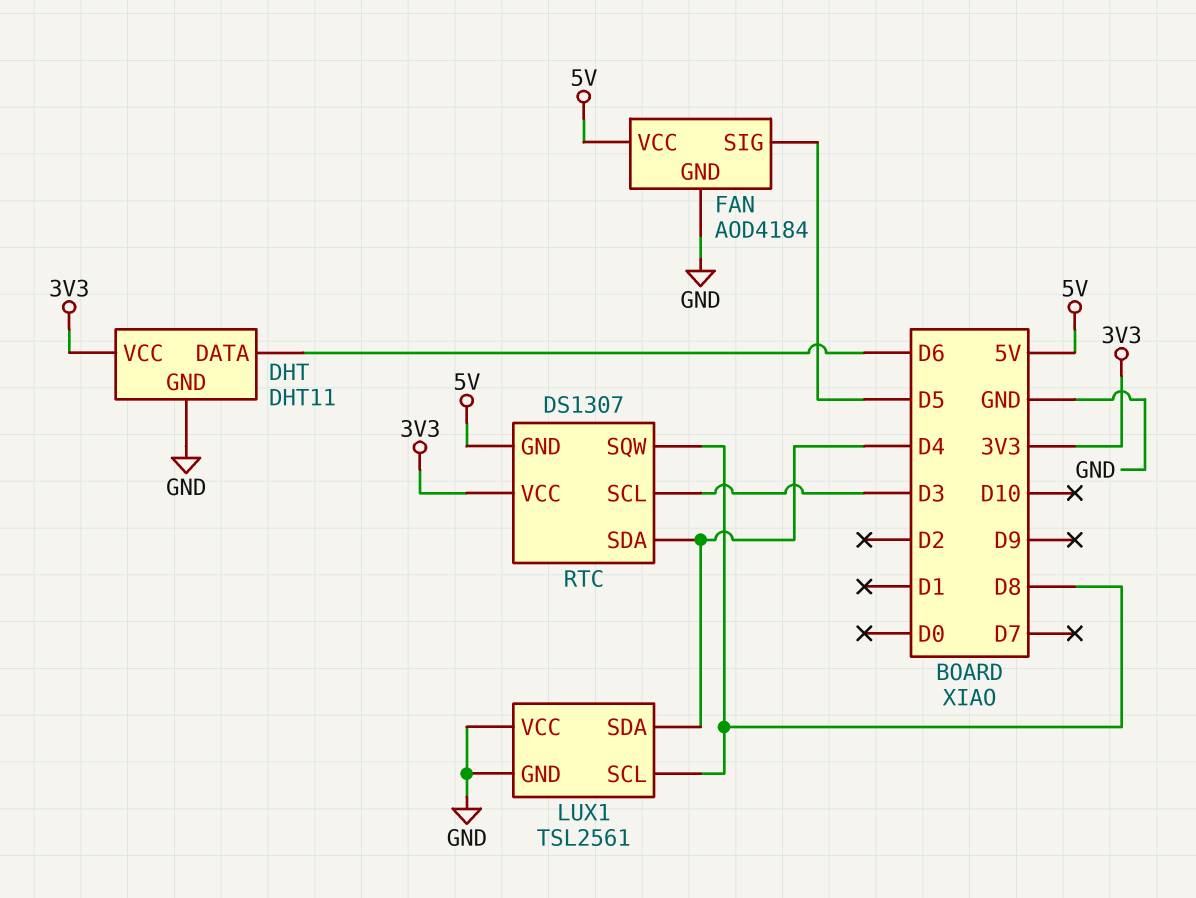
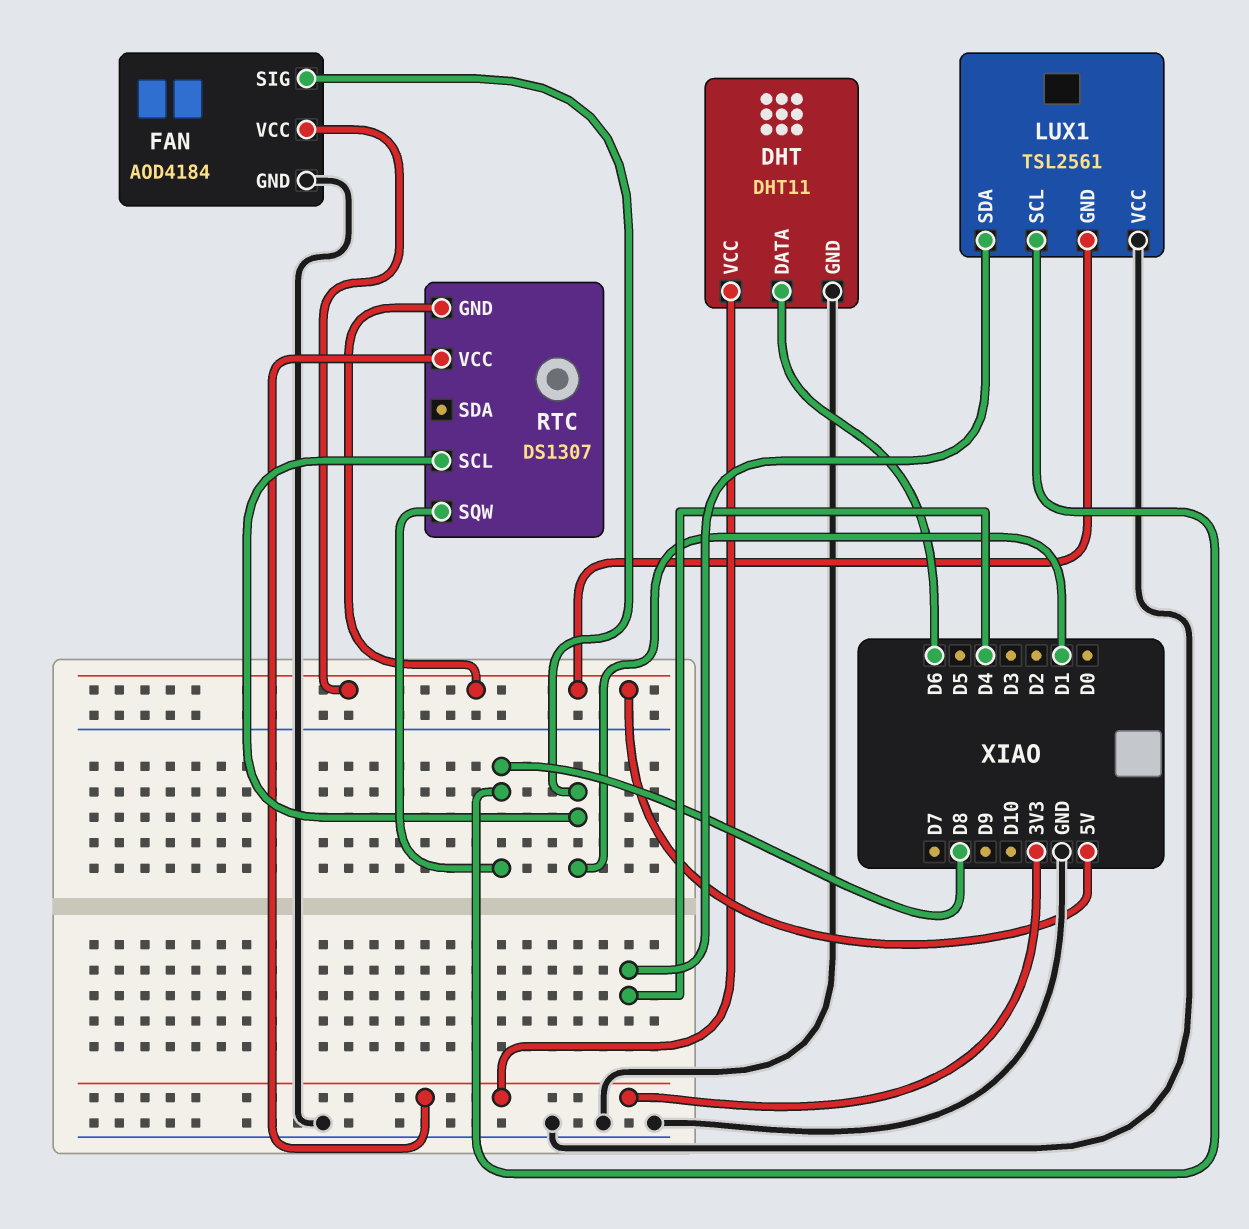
FAN pin SIG: D5 -> D1
LUX1 pin GND: GND -> 5V
RTC pin SCL: D3 -> D1
RTC pin SDA: D4 -> none

